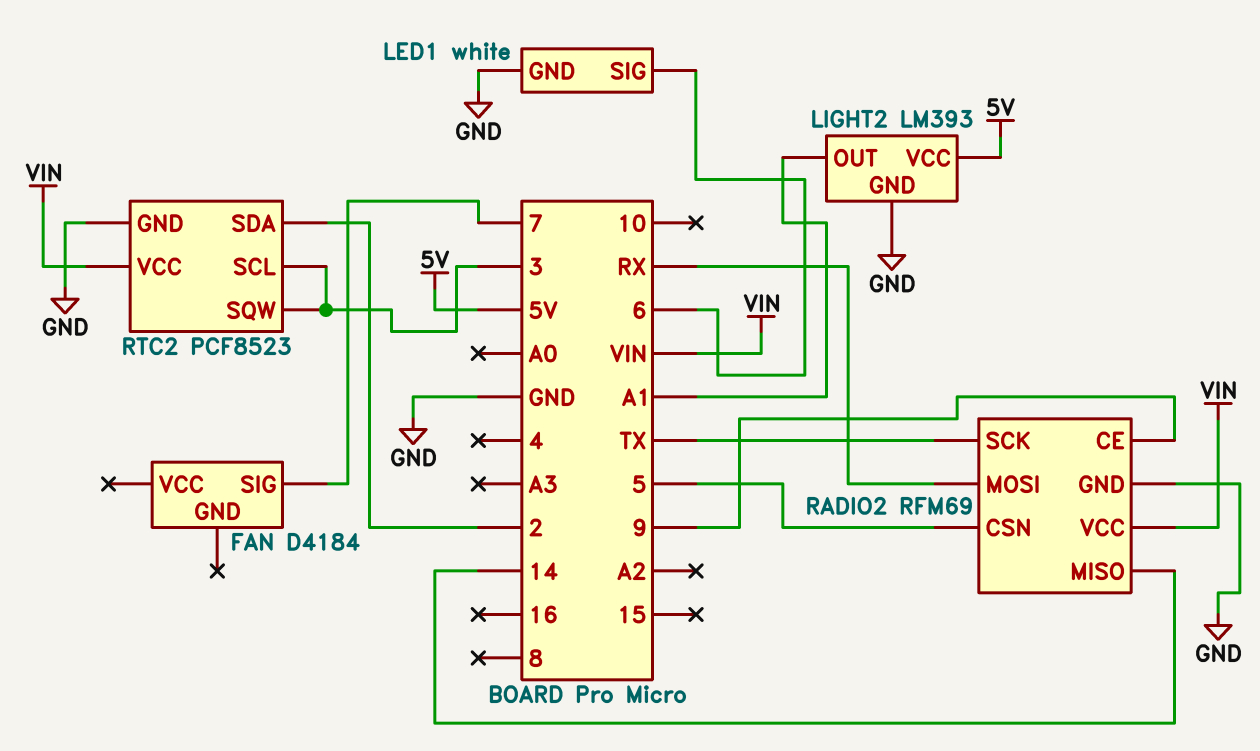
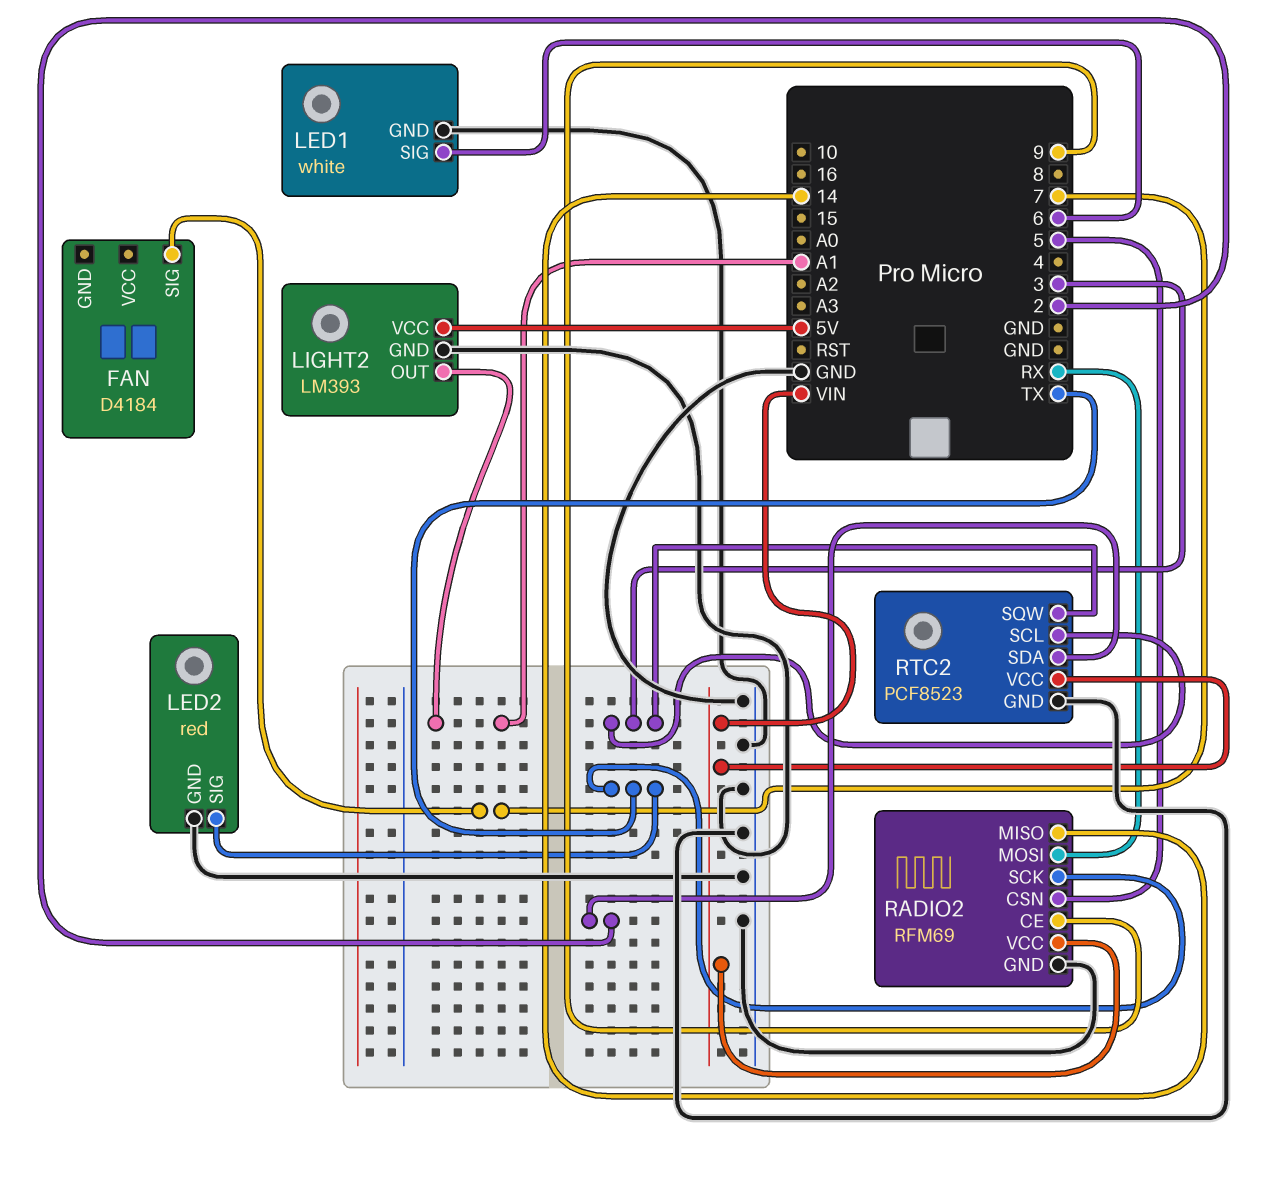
LED2: none -> red
LED2 pin GND: none -> GND
LED2 pin SIG: none -> TX

